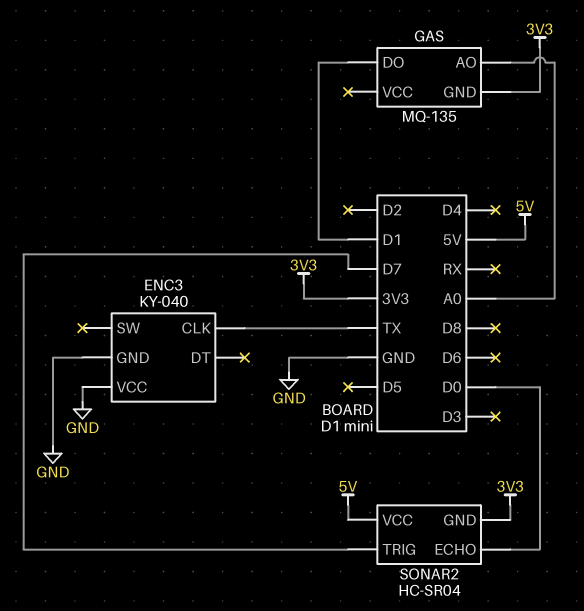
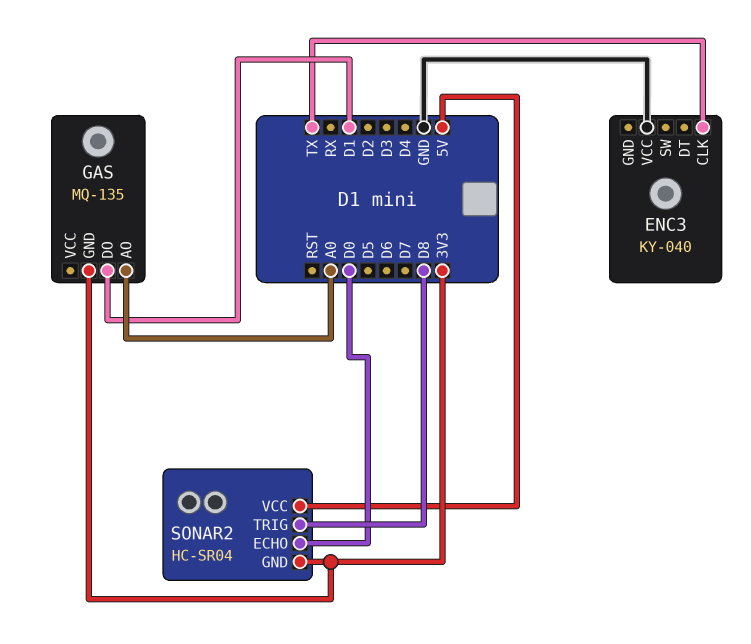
ENC3 pin GND: GND -> none
SONAR2 pin TRIG: D7 -> D8

